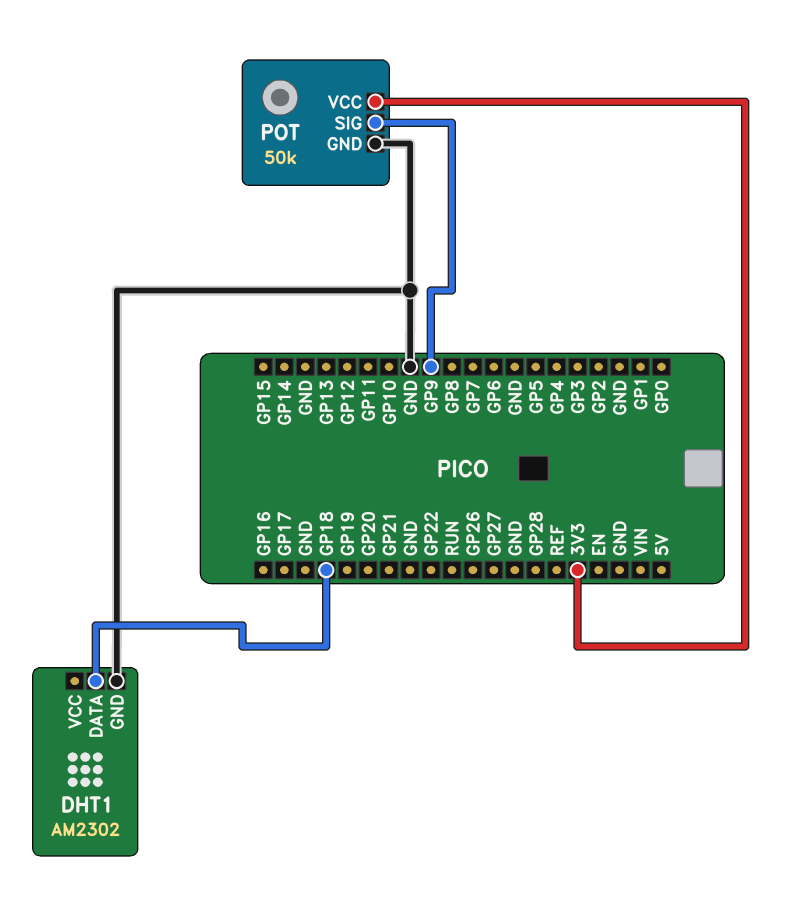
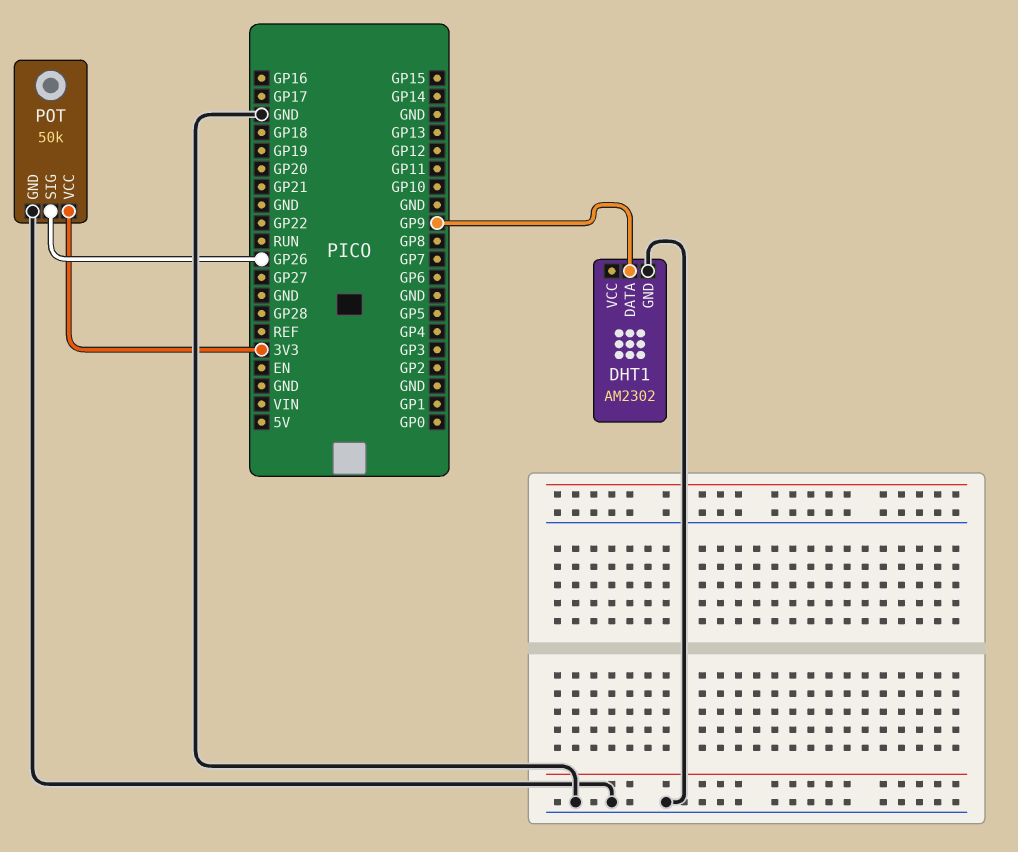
DHT1 pin DATA: GP18 -> GP9
POT pin SIG: GP9 -> GP26

